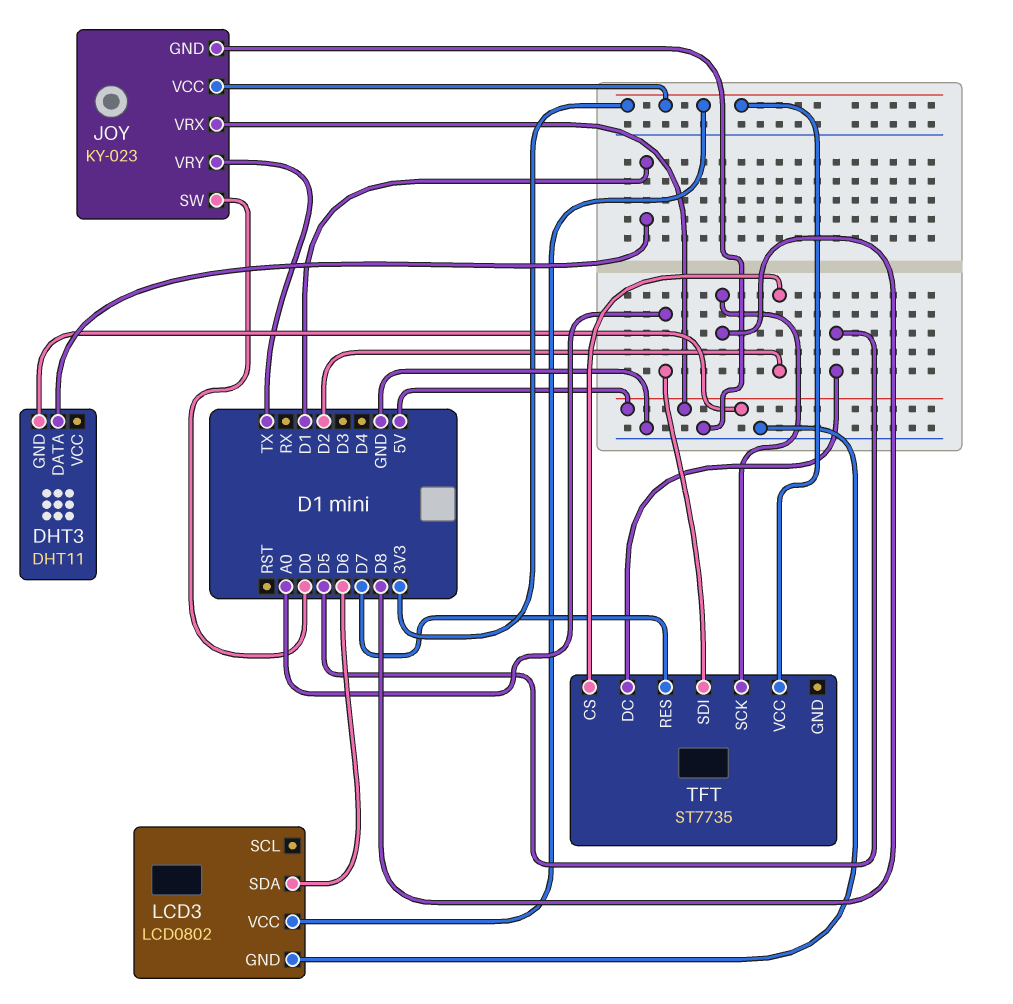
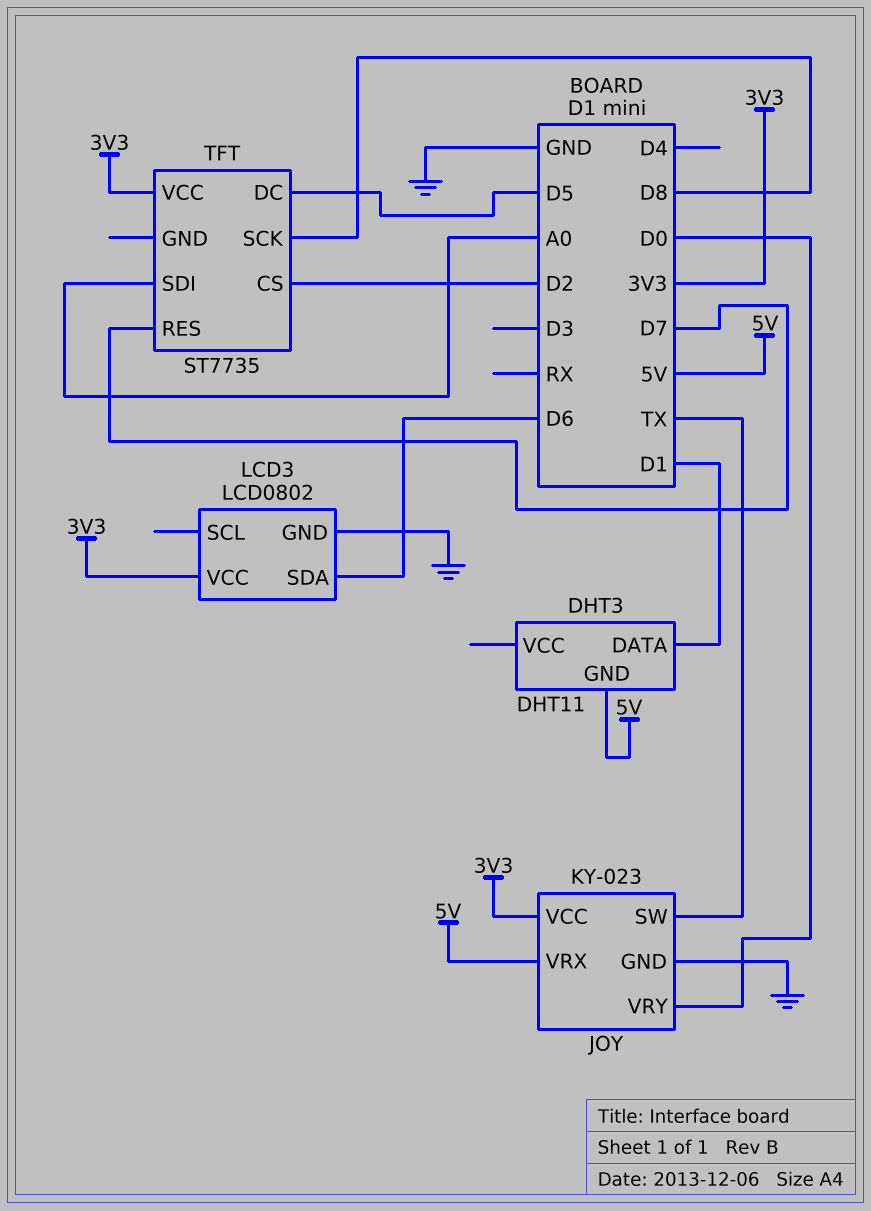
JOY pin SW: D0 -> TX
JOY pin VRY: TX -> D0

